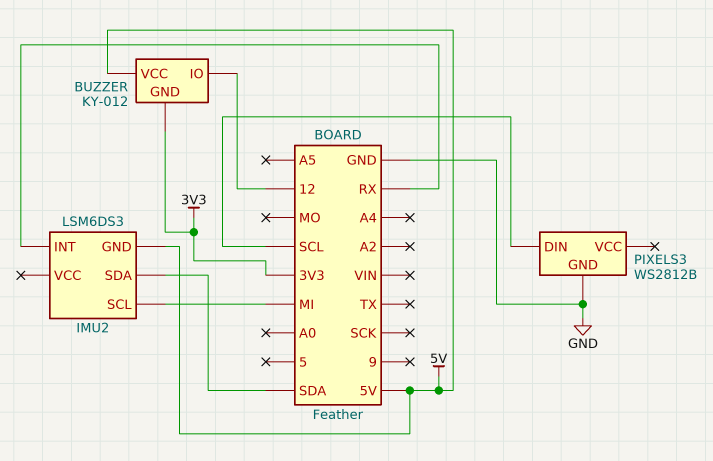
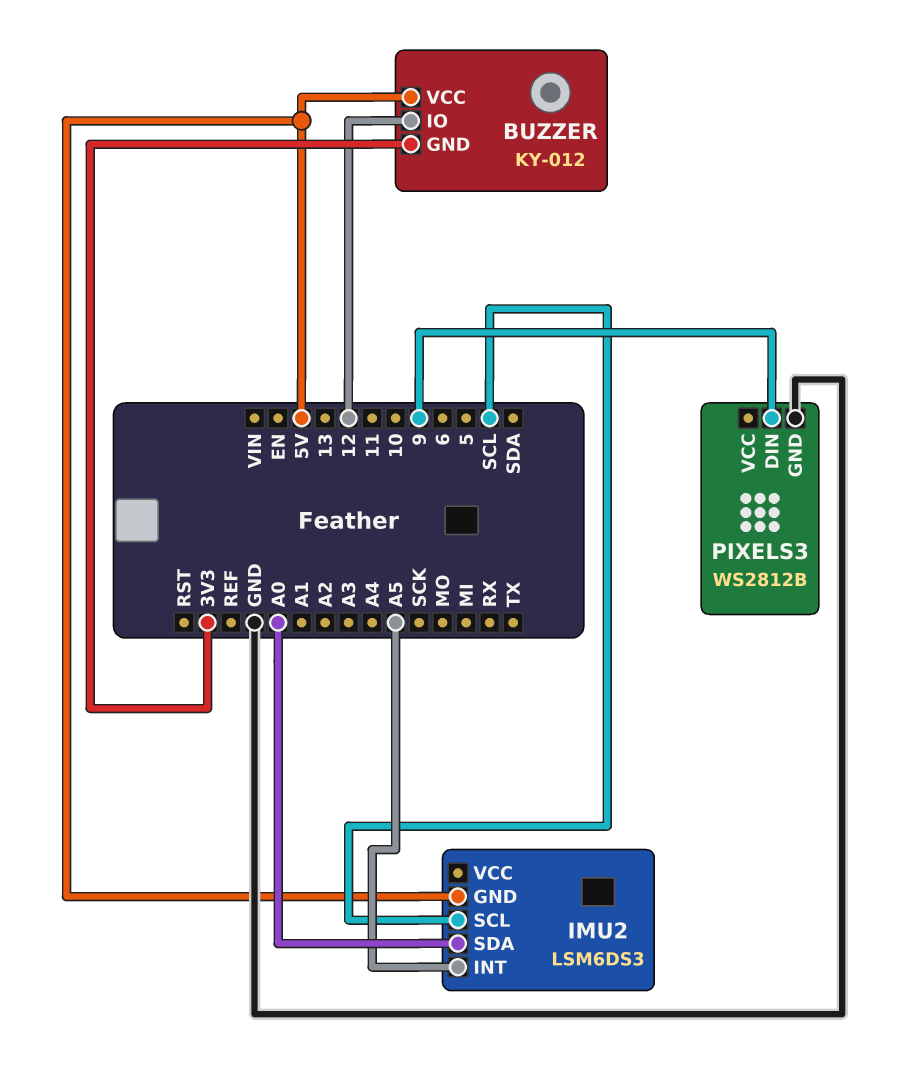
IMU2 pin INT: RX -> A5
IMU2 pin SCL: MI -> SCL
IMU2 pin SDA: SDA -> A0
PIXELS3 pin DIN: SCL -> 9

